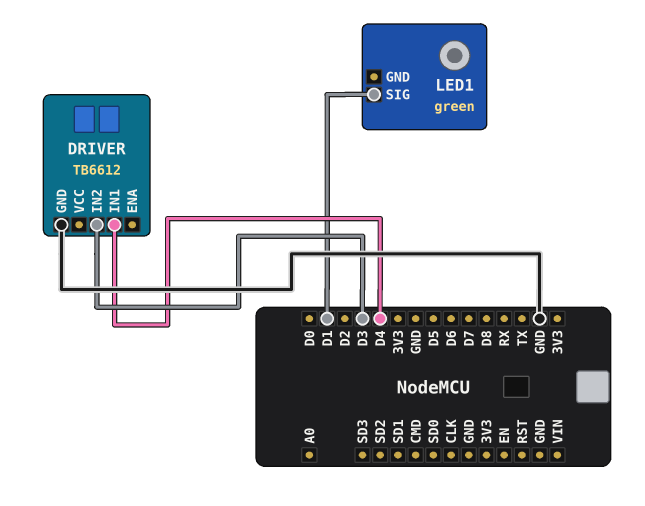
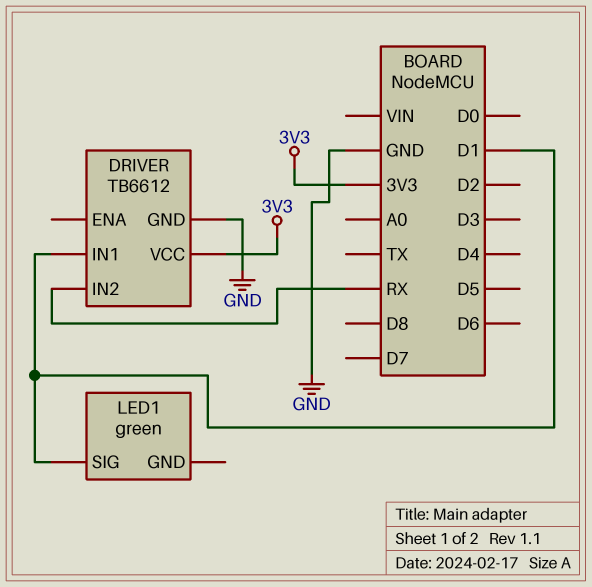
DRIVER pin IN1: D4 -> D1
DRIVER pin IN2: D3 -> RX
DRIVER pin VCC: none -> 3V3

